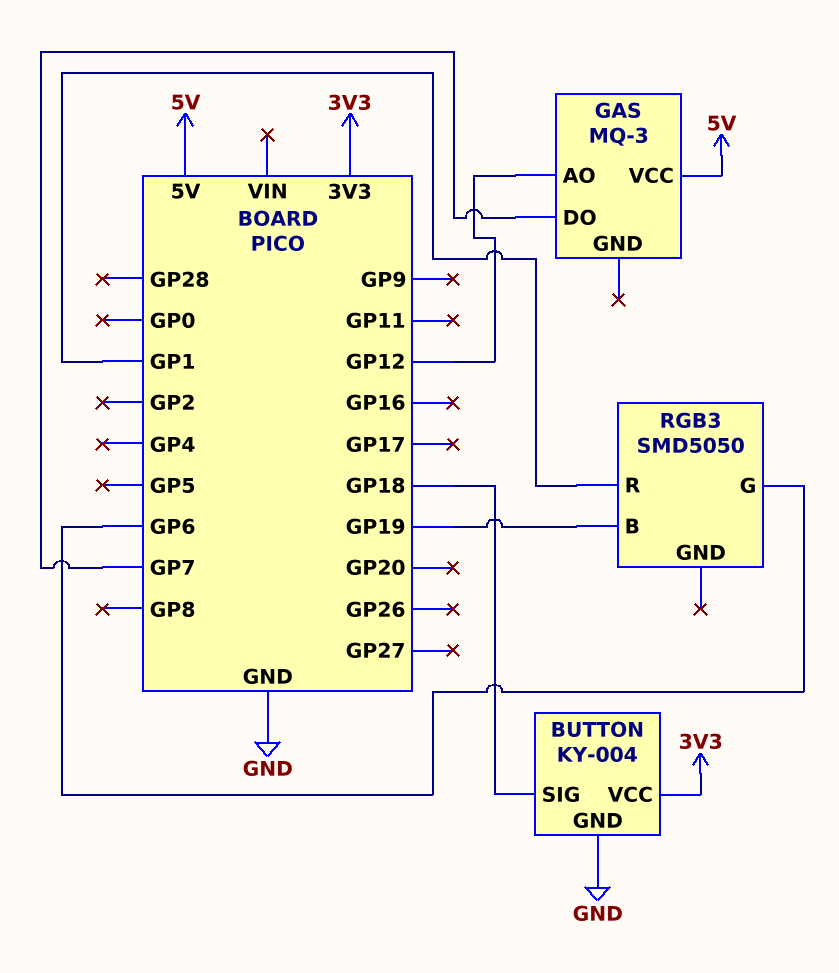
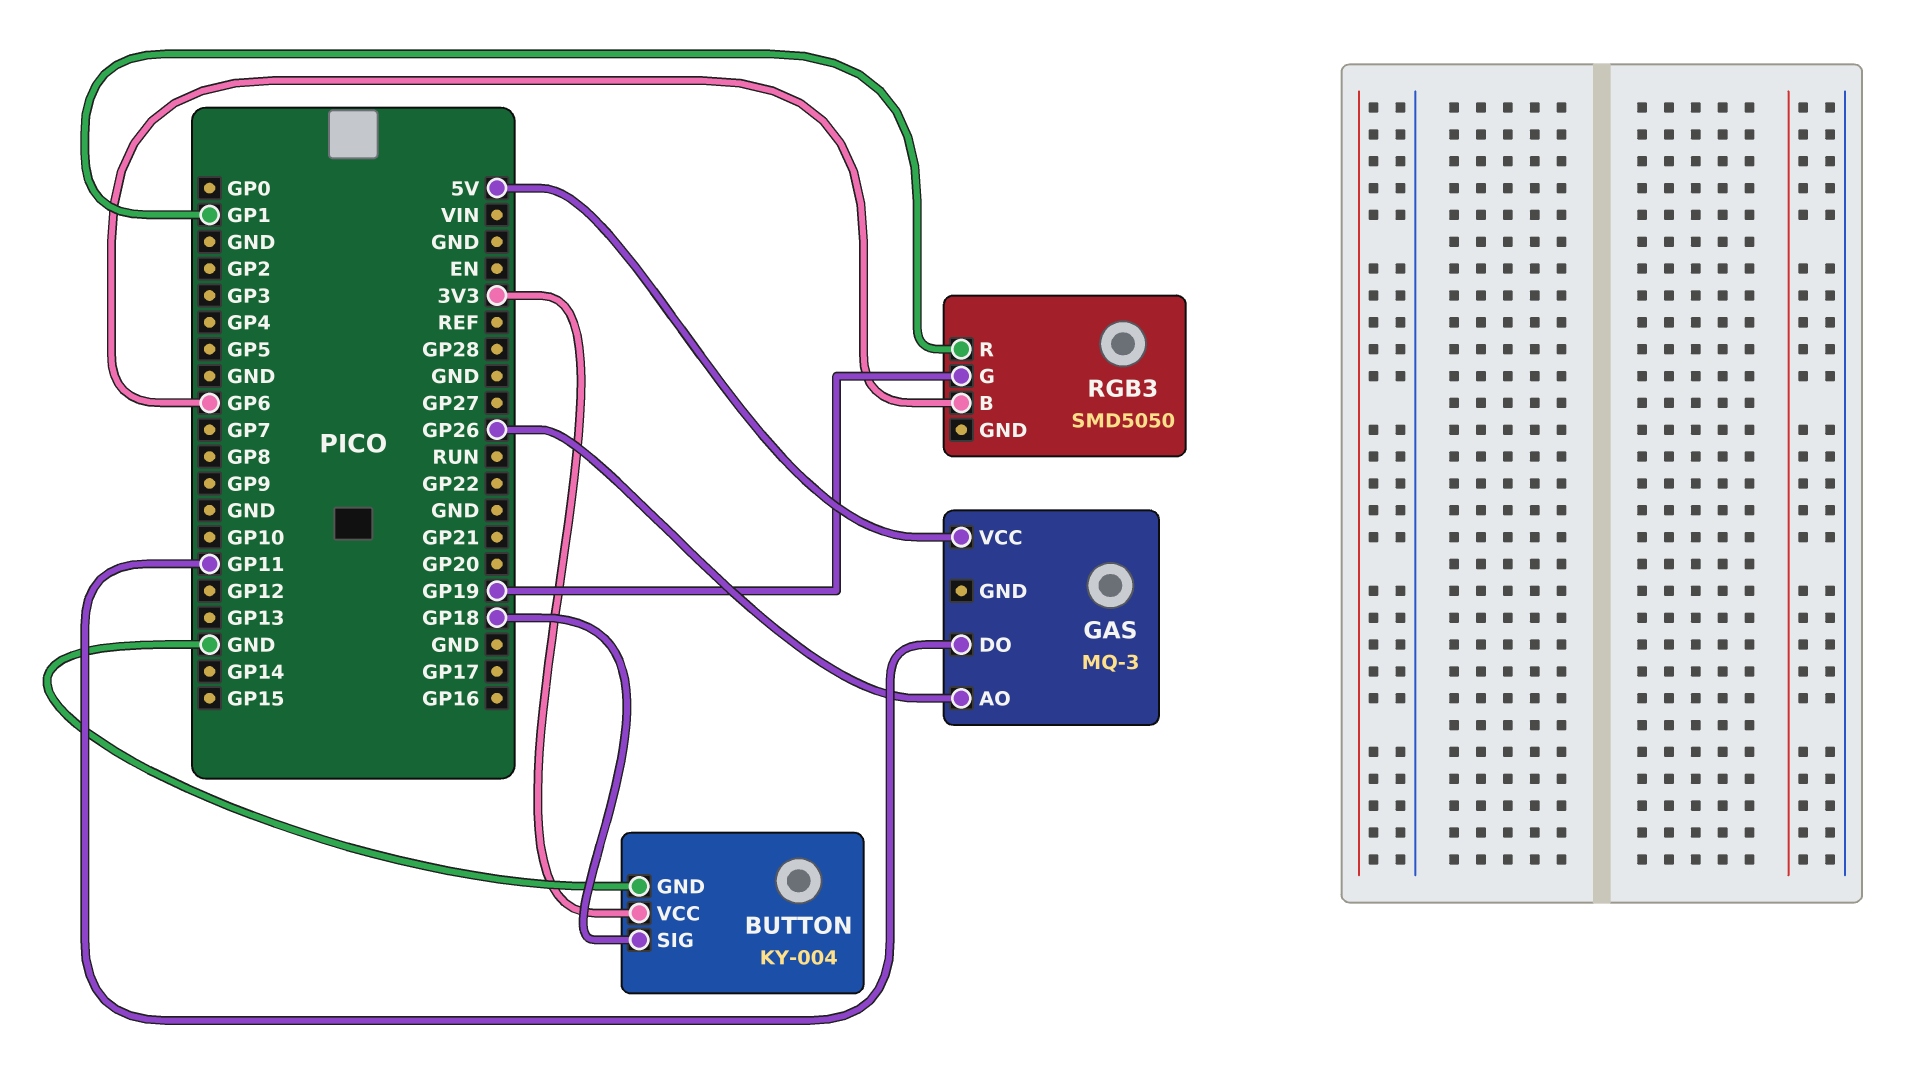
GAS pin AO: GP12 -> GP26
GAS pin DO: GP7 -> GP11
RGB3 pin B: GP19 -> GP6
RGB3 pin G: GP6 -> GP19

